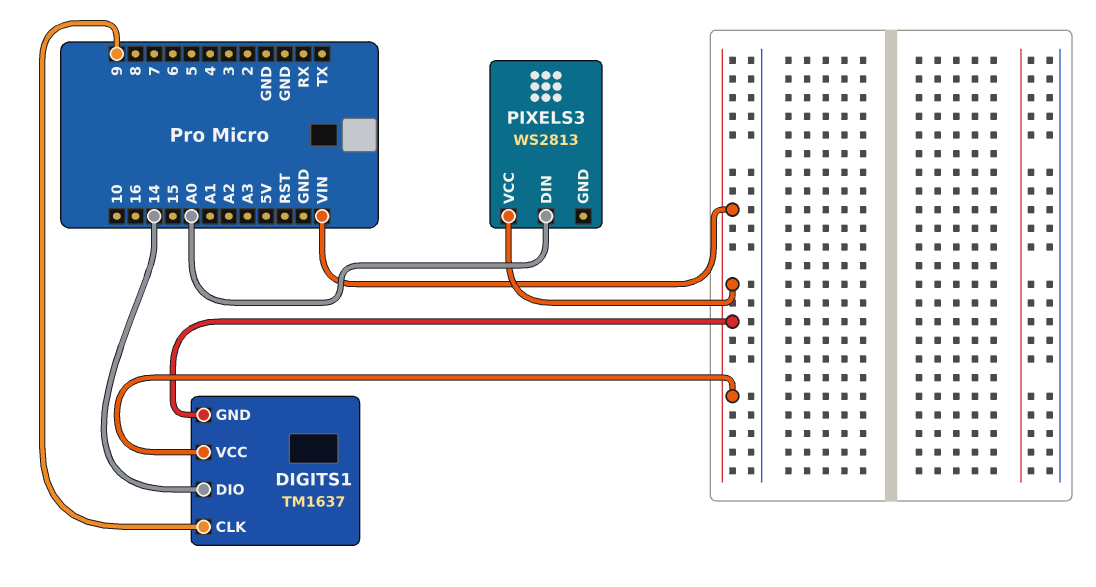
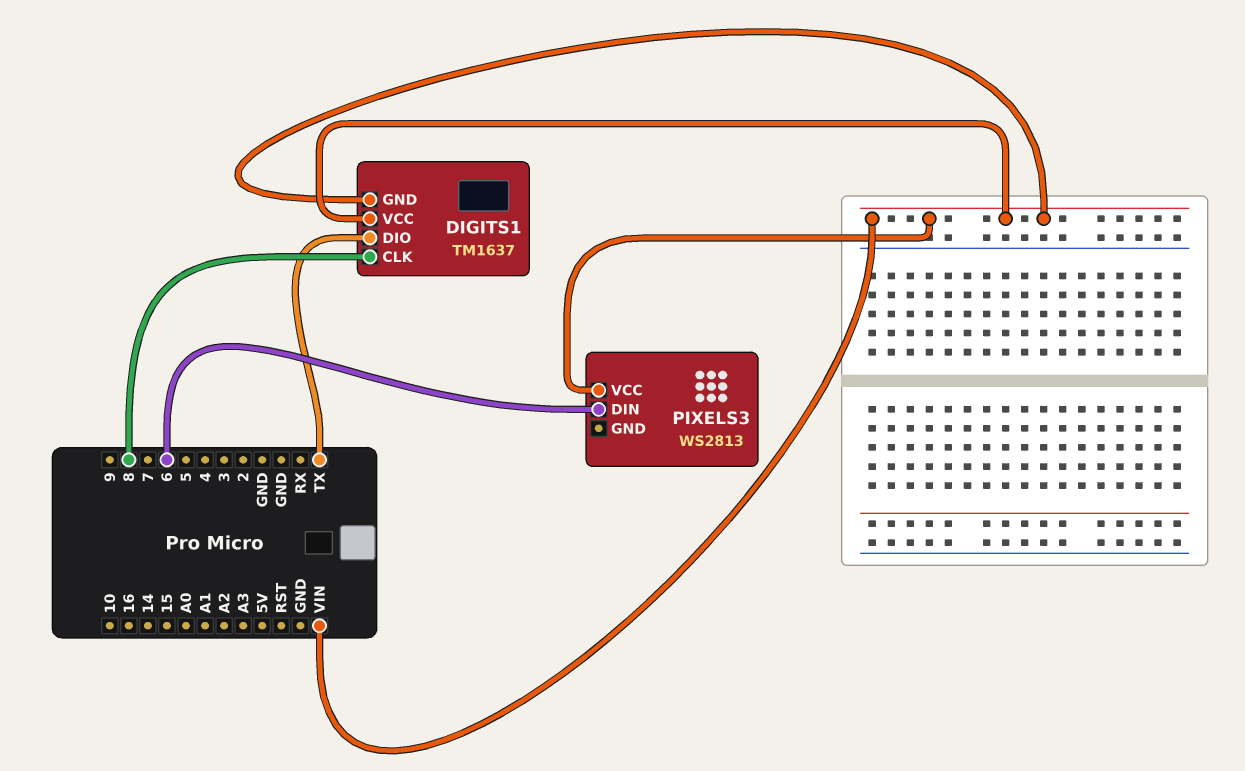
DIGITS1 pin CLK: 9 -> 8
DIGITS1 pin DIO: 14 -> TX
PIXELS3 pin DIN: A0 -> 6

